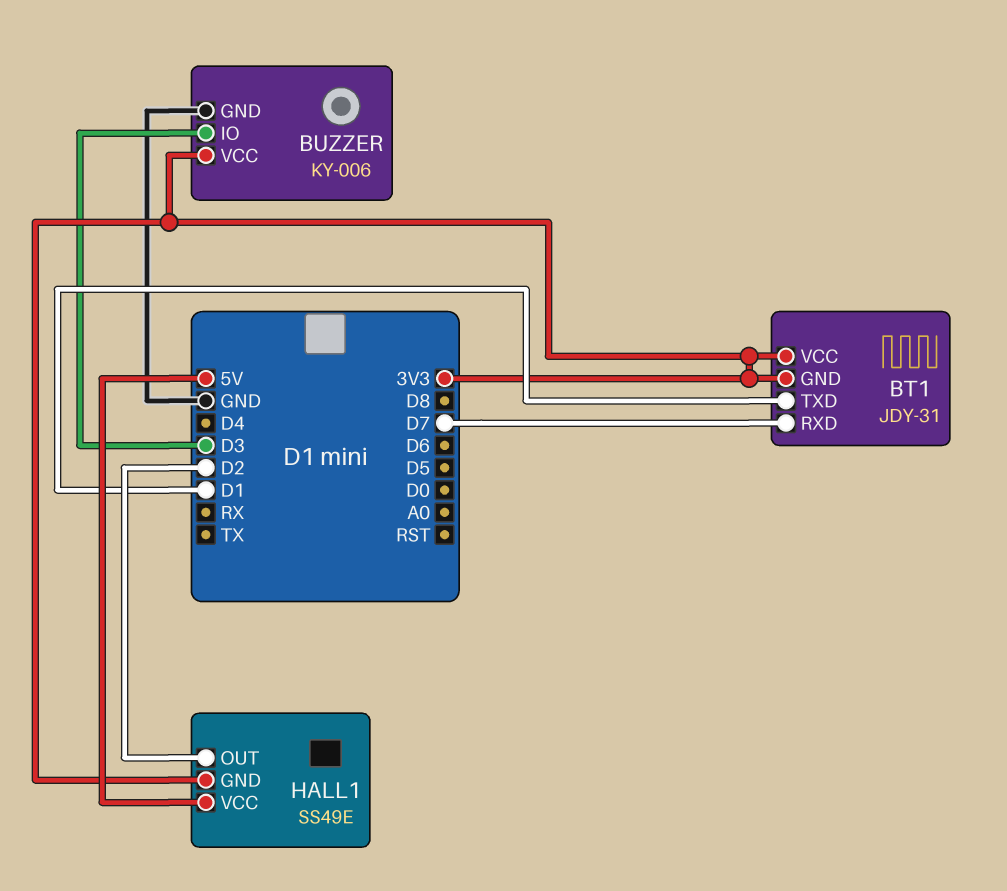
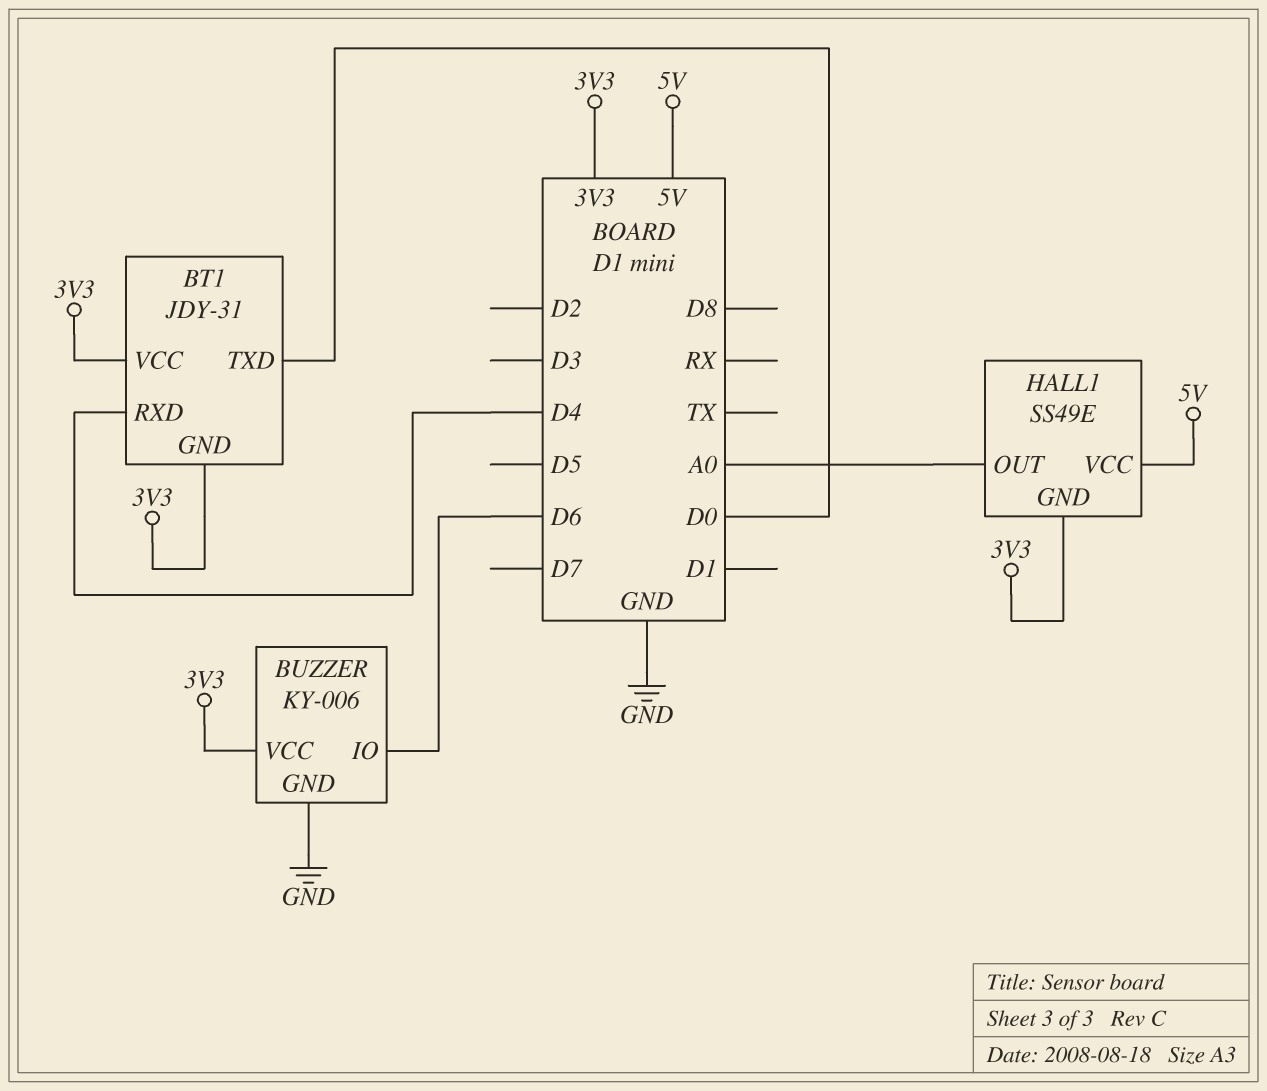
BT1 pin RXD: D7 -> D4
BT1 pin TXD: D1 -> D0
BUZZER pin IO: D3 -> D6
HALL1 pin OUT: D2 -> A0

